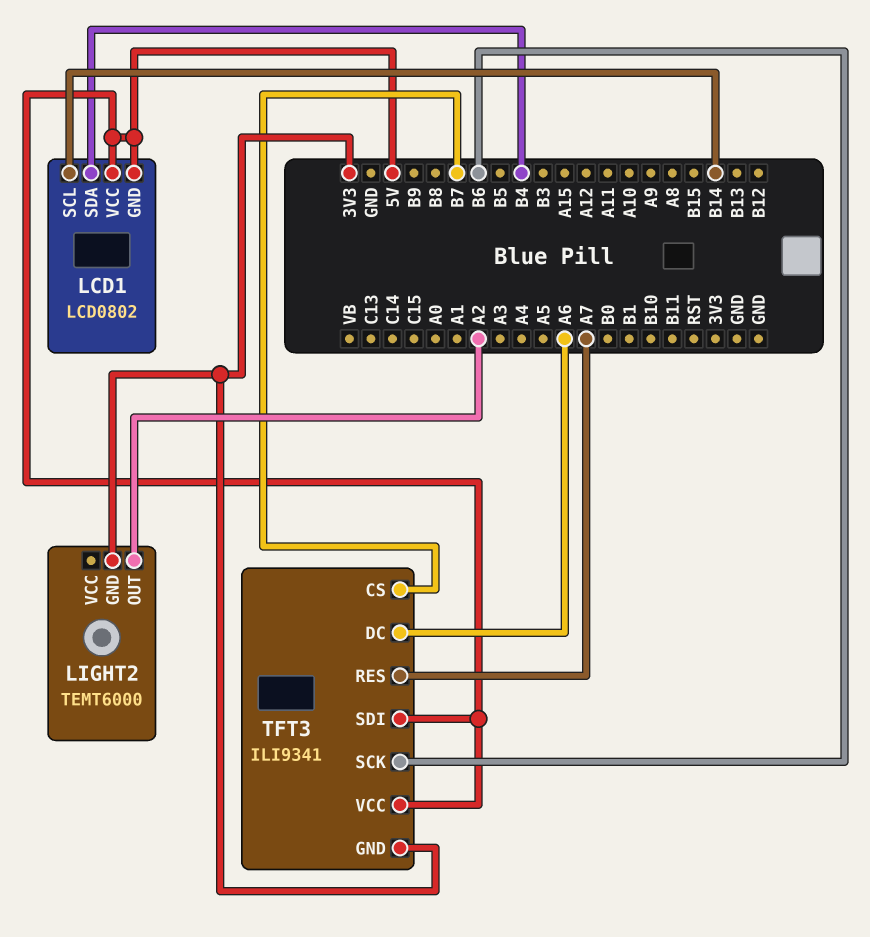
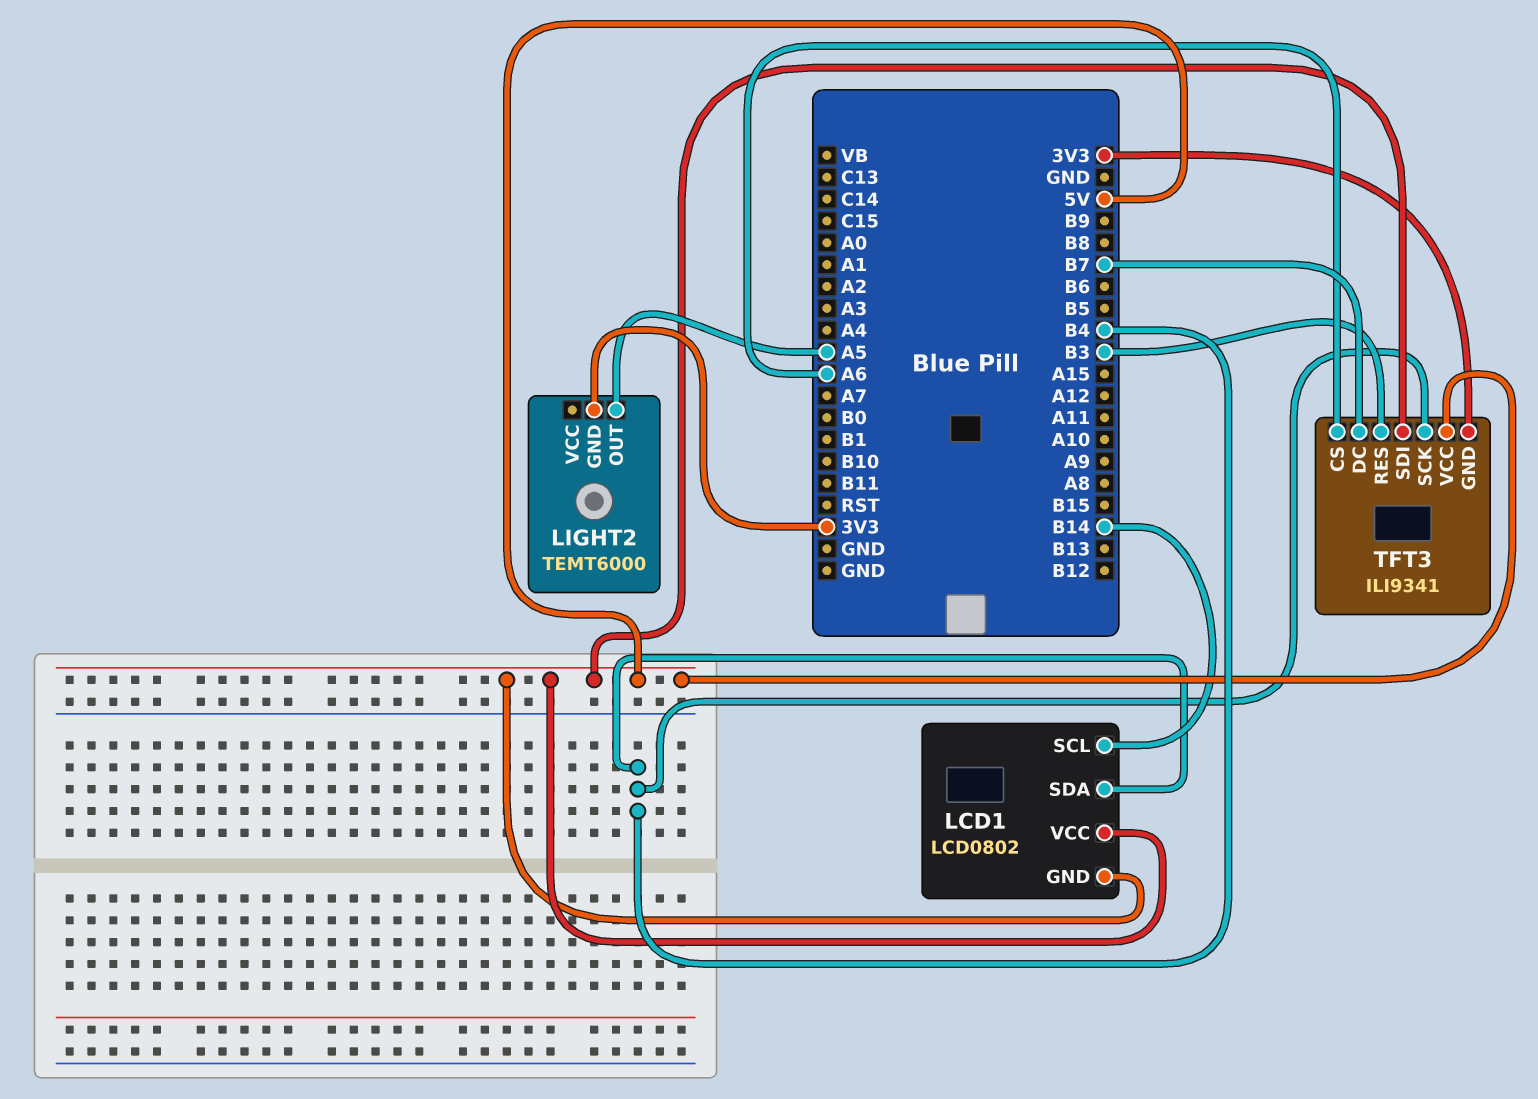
LIGHT2 pin OUT: A2 -> A5
TFT3 pin CS: B7 -> A6
TFT3 pin DC: A6 -> B7
TFT3 pin RES: A7 -> B3
TFT3 pin SCK: B6 -> B4

